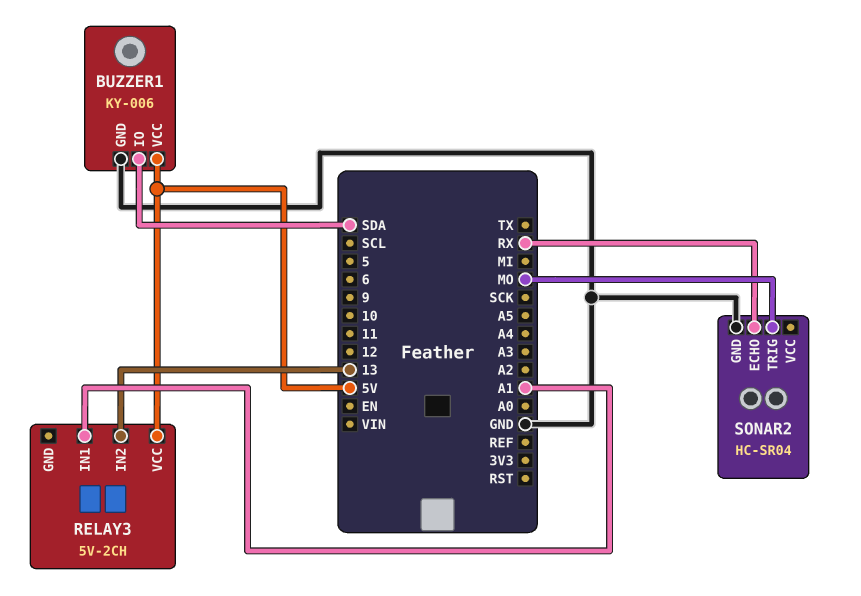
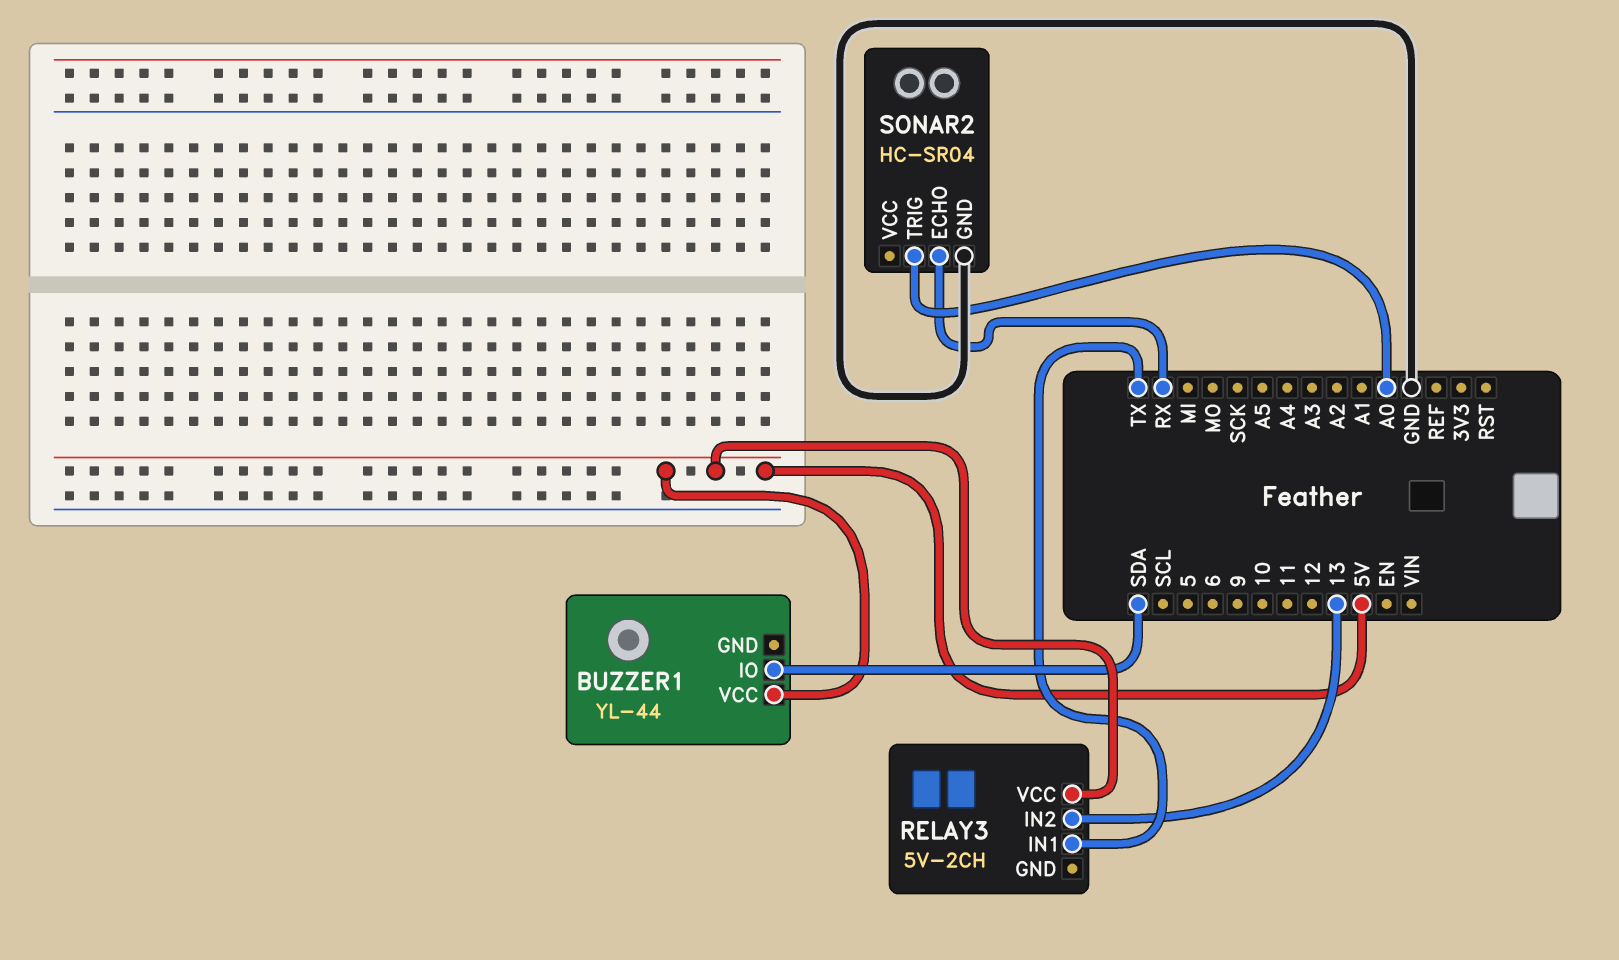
BUZZER1: KY-006 -> YL-44
BUZZER1 pin GND: GND -> none
RELAY3 pin IN1: A1 -> TX
SONAR2 pin TRIG: MO -> A0

